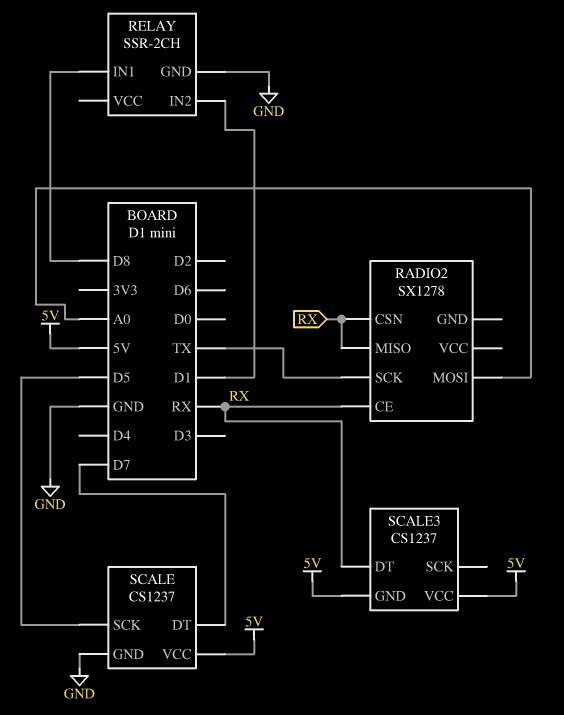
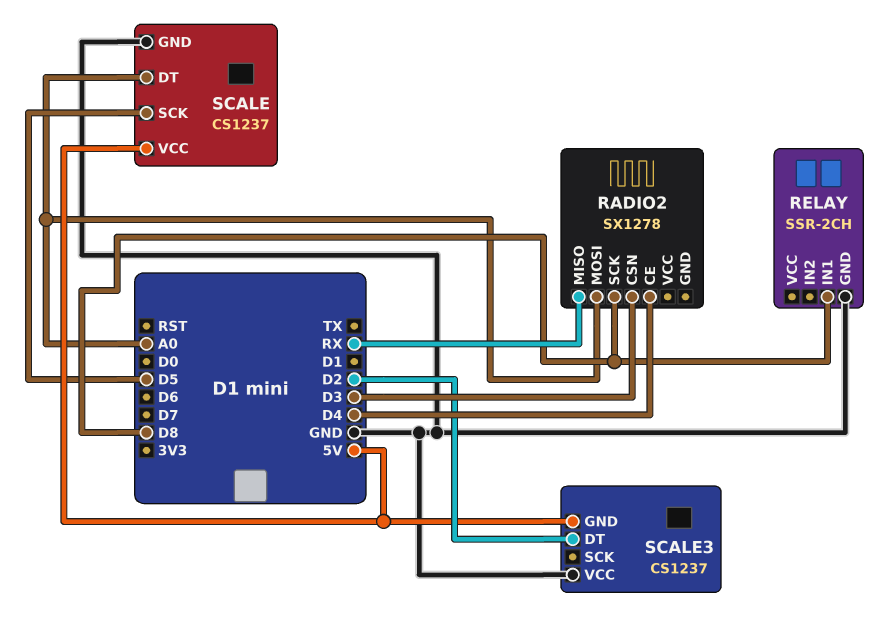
RADIO2 pin CE: RX -> D4
RADIO2 pin CSN: RX -> D3
RADIO2 pin SCK: TX -> D8
RELAY pin IN2: D1 -> none
SCALE pin DT: D7 -> A0
SCALE3 pin DT: RX -> D2
SCALE3 pin VCC: 5V -> GND

